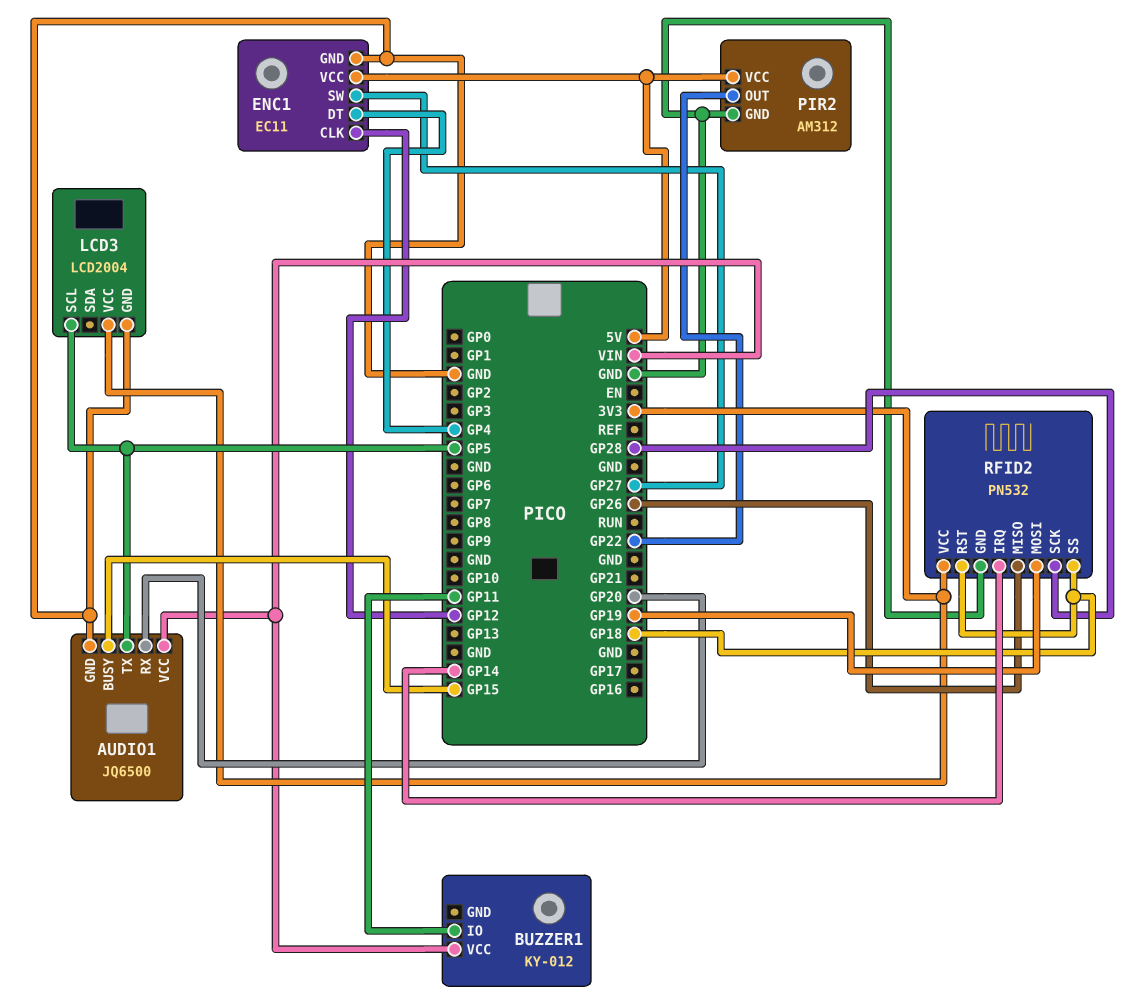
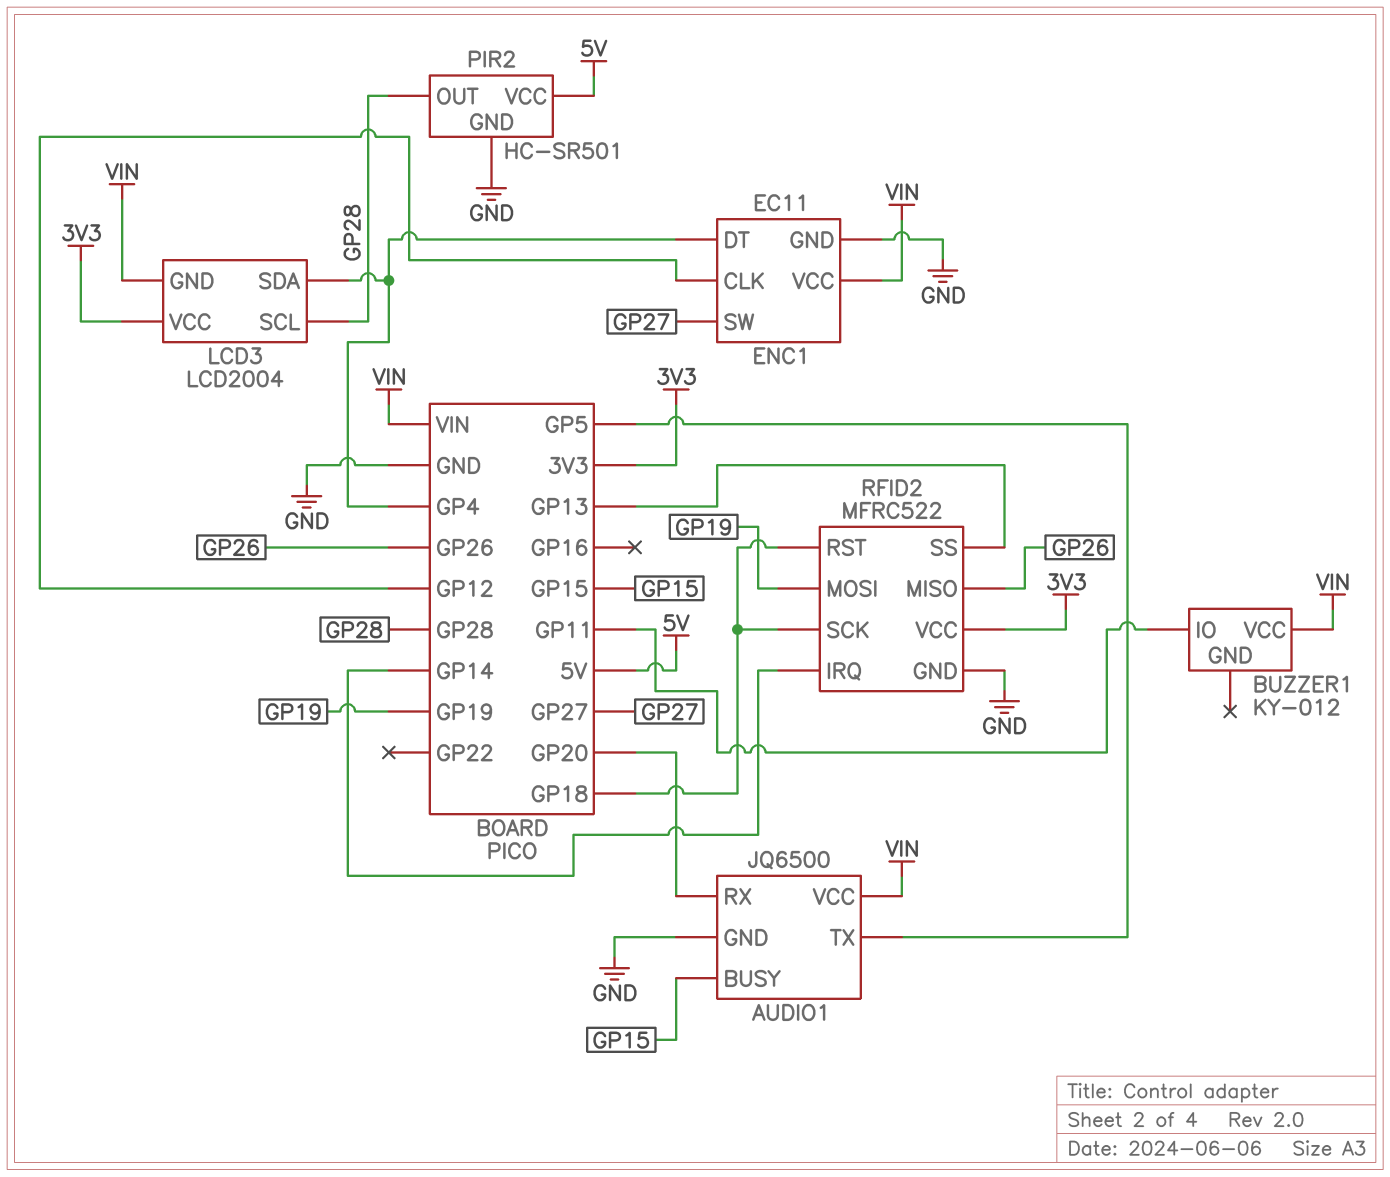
ENC1 pin VCC: 5V -> VIN
LCD3 pin GND: GND -> VIN
LCD3 pin SCL: GP5 -> GP28
LCD3 pin SDA: none -> GP4
PIR2: AM312 -> HC-SR501
PIR2 pin OUT: GP22 -> GP28
RFID2: PN532 -> MFRC522
RFID2 pin SCK: GP28 -> GP18
RFID2 pin SS: GP18 -> GP13

